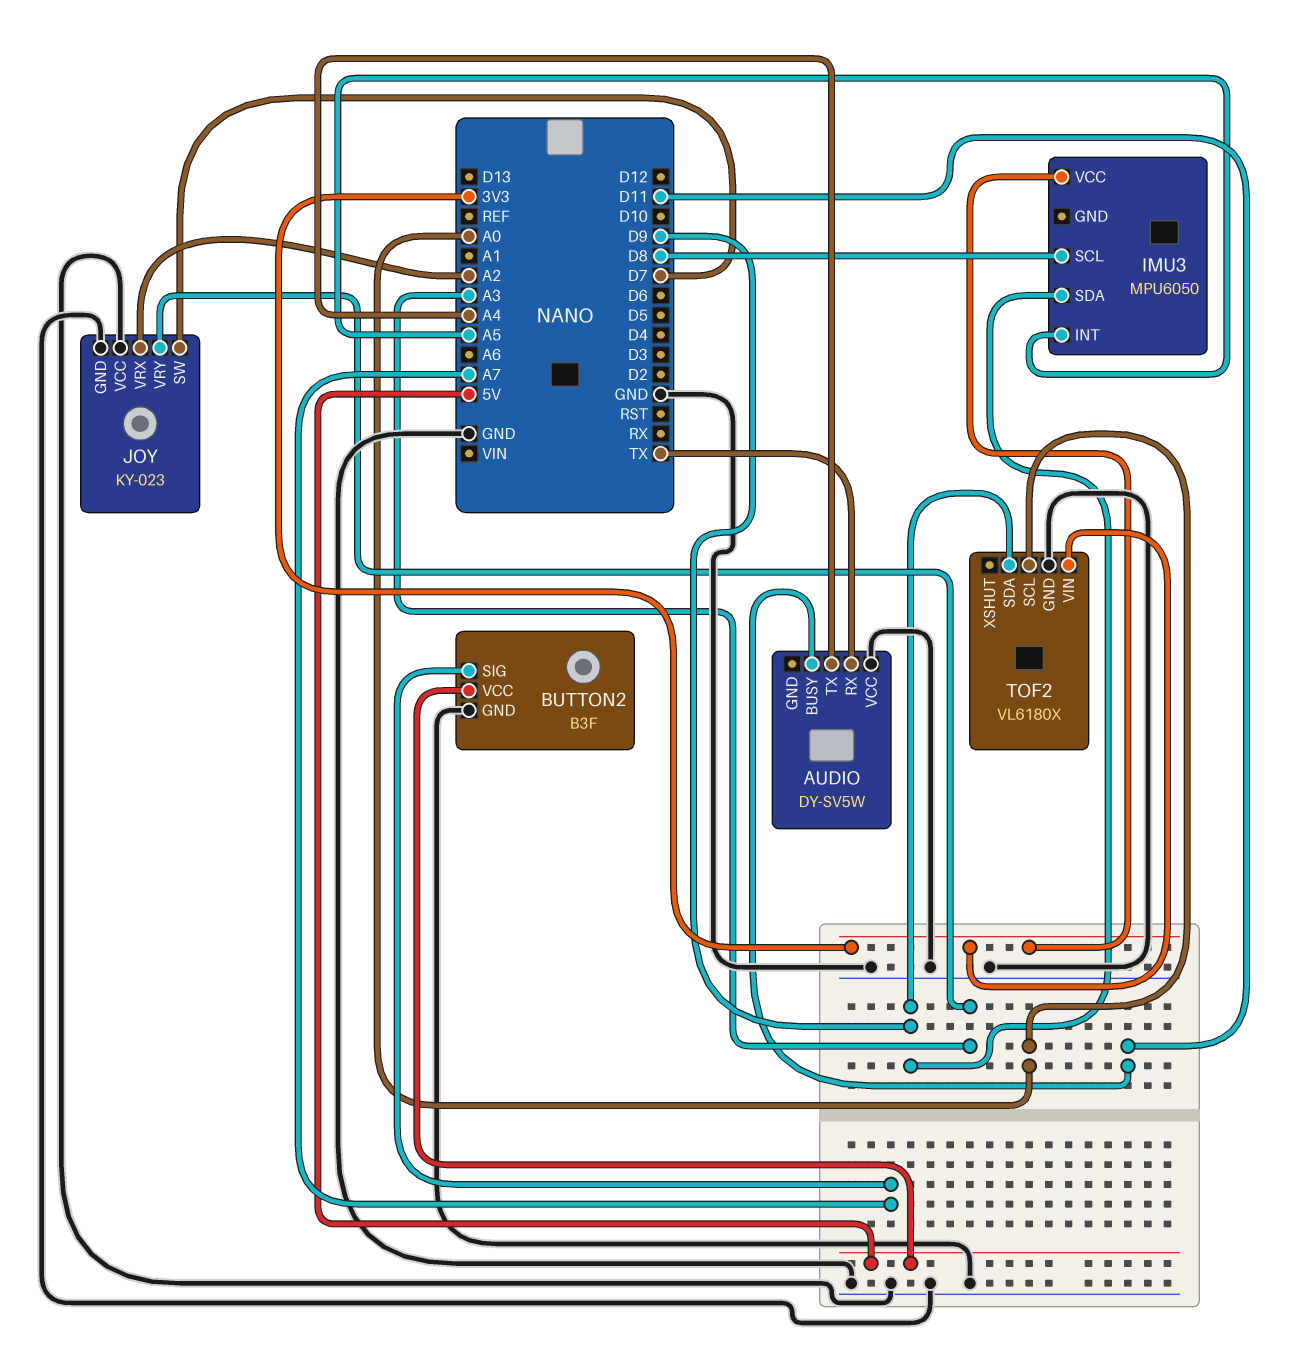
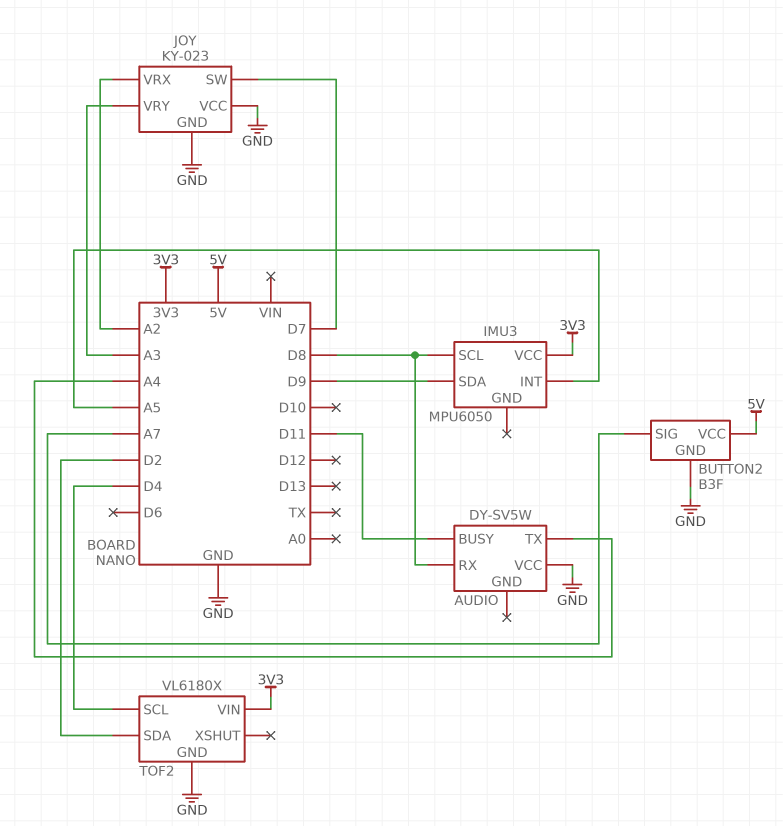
AUDIO pin RX: TX -> D8
TOF2 pin SCL: A0 -> D4
TOF2 pin SDA: D9 -> D2

